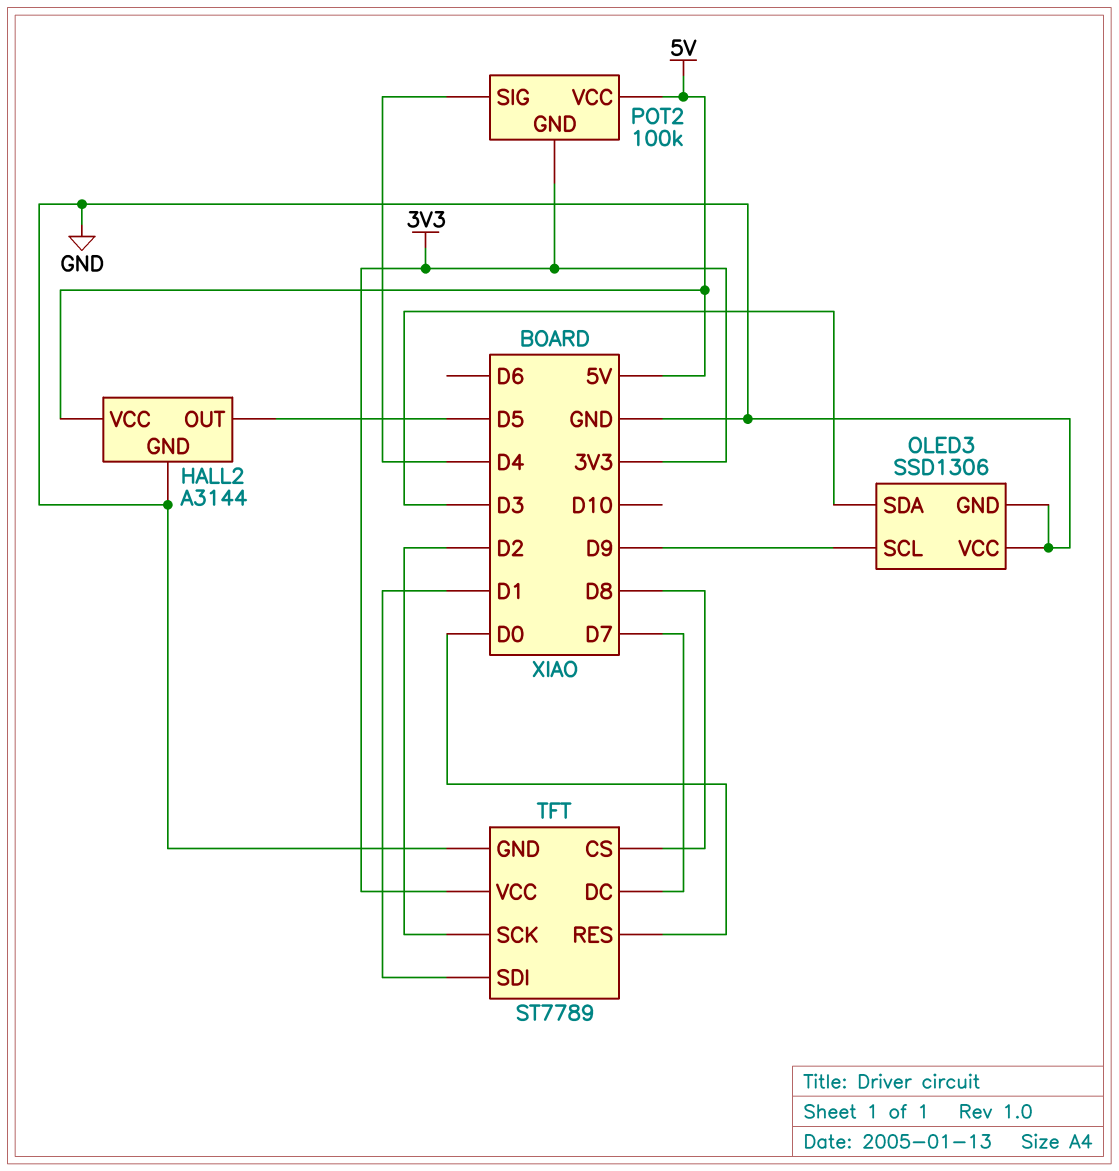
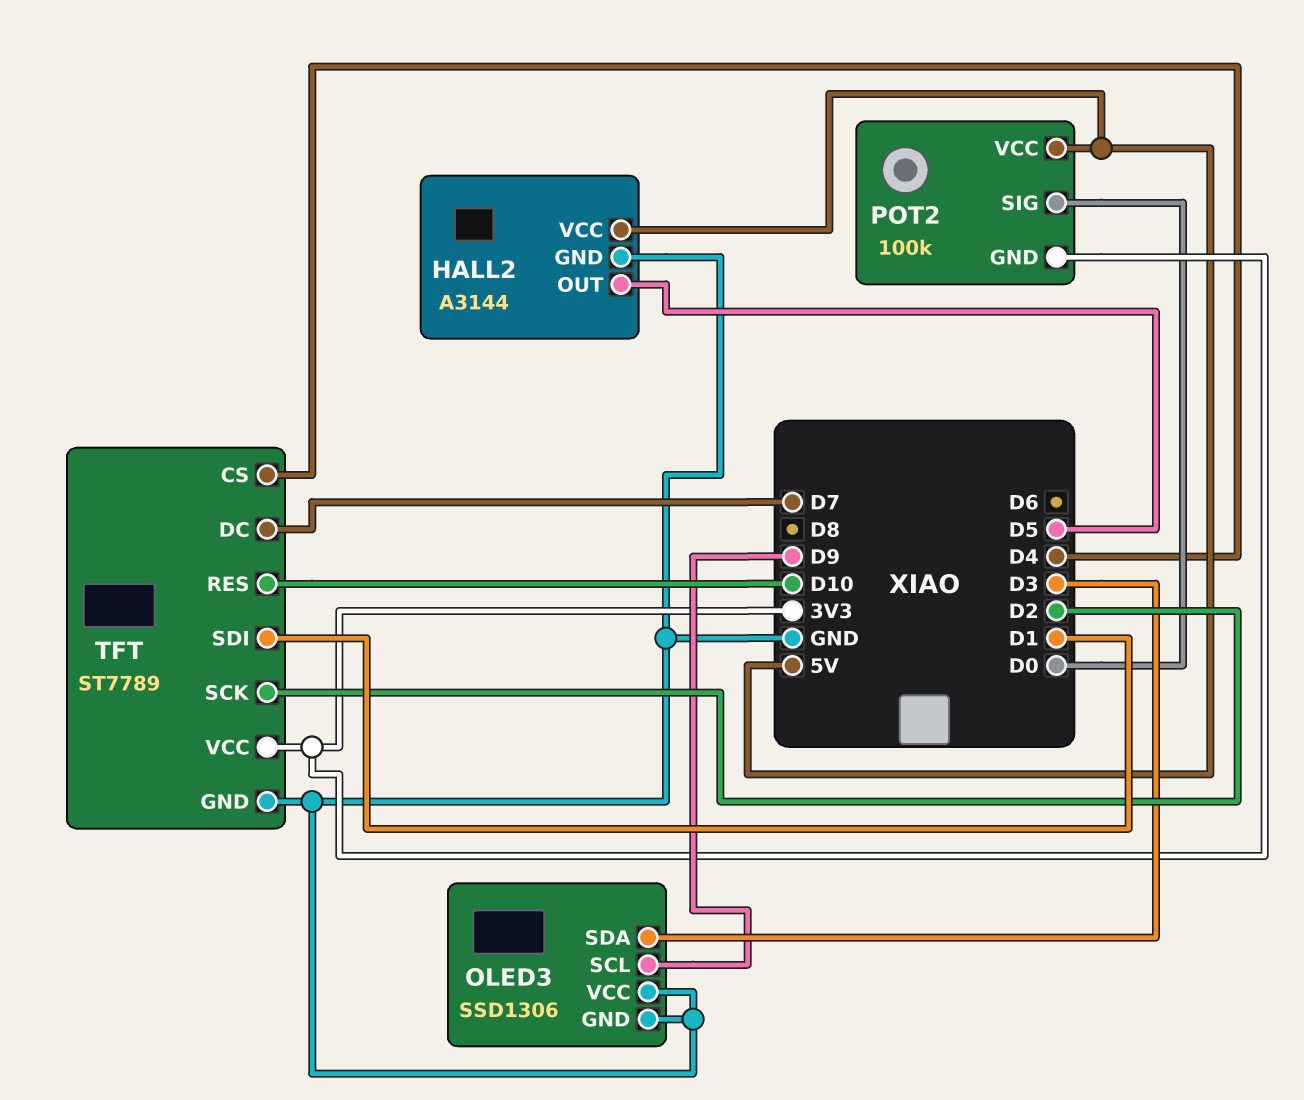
POT2 pin SIG: D4 -> D0
TFT pin CS: D8 -> D4
TFT pin RES: D0 -> D10

